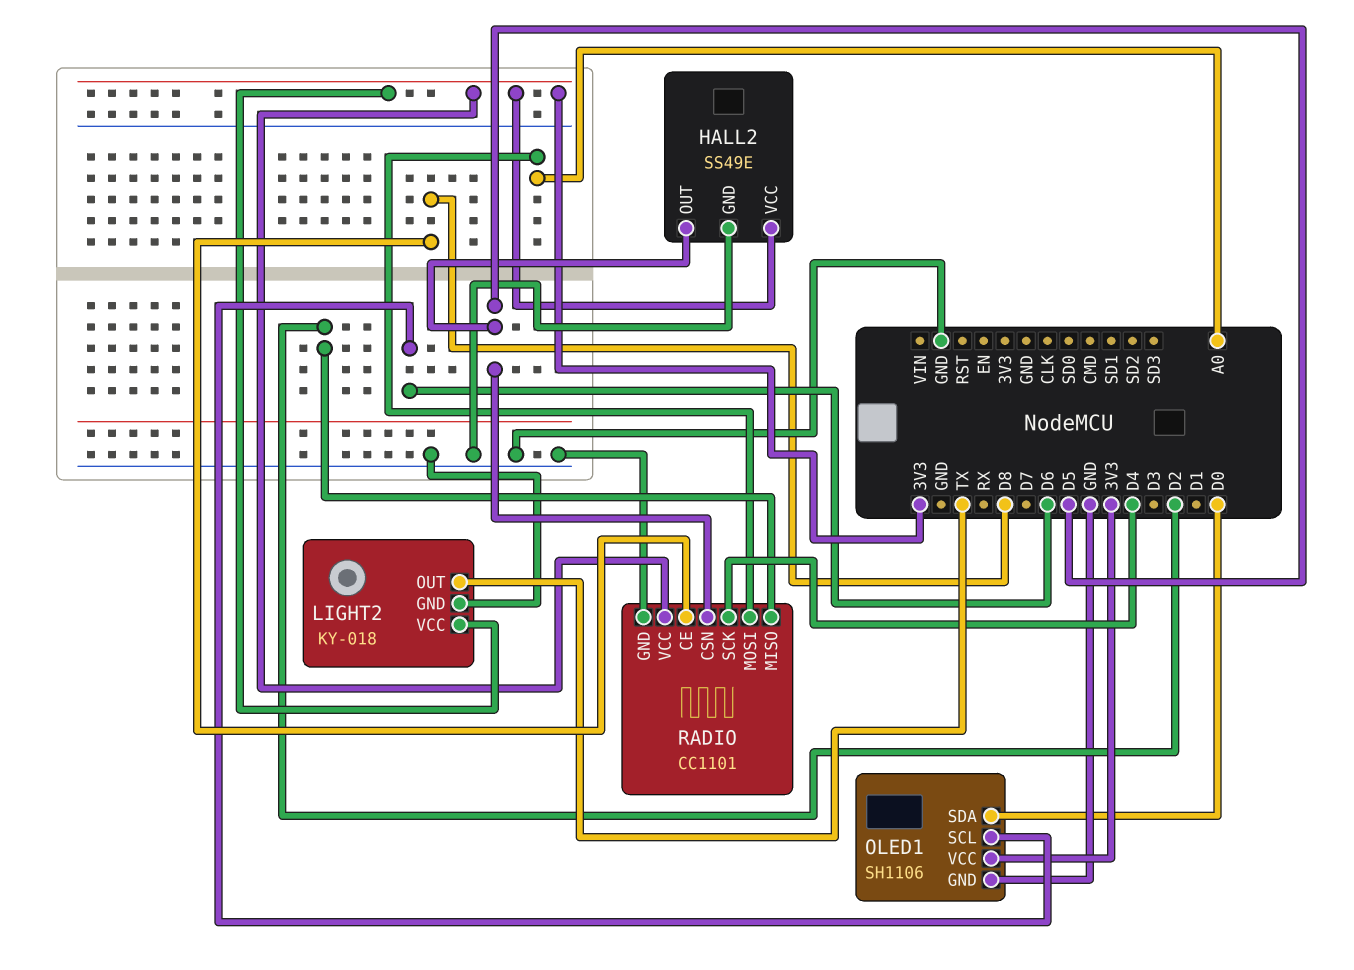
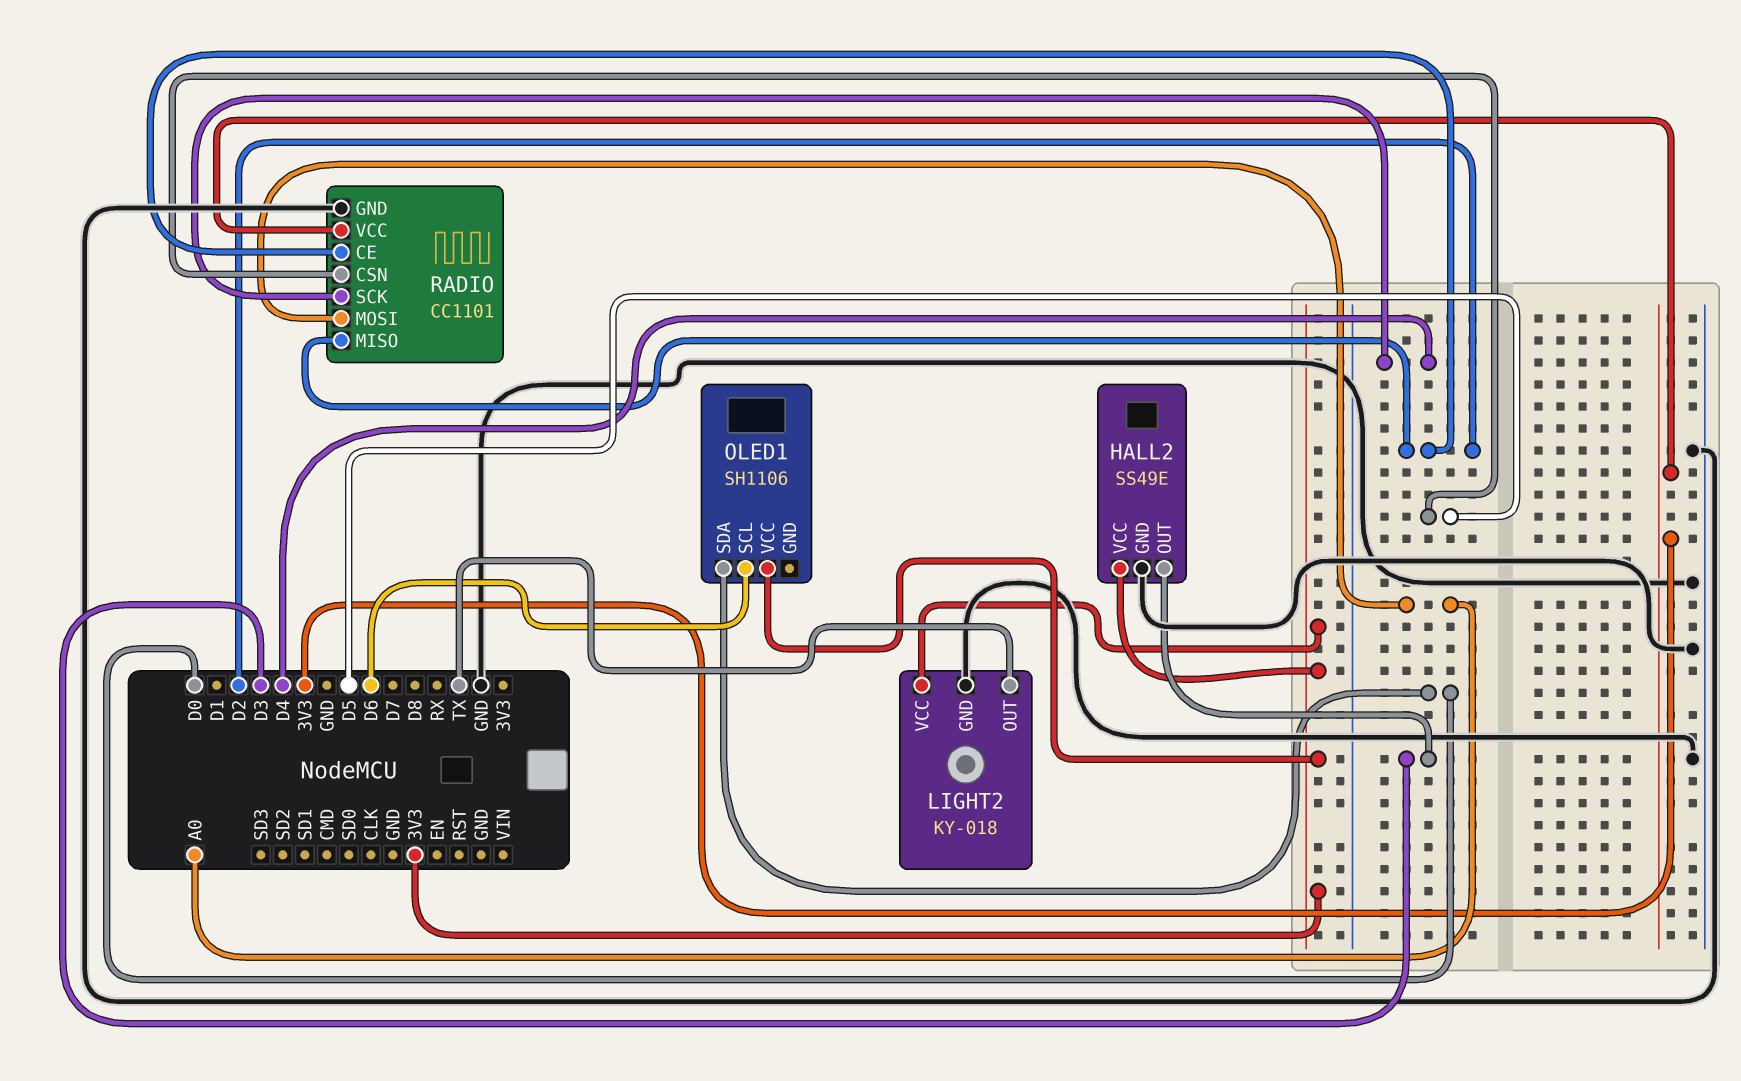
HALL2 pin OUT: D5 -> D3
OLED1 pin GND: GND -> none
RADIO pin CE: D8 -> D2

